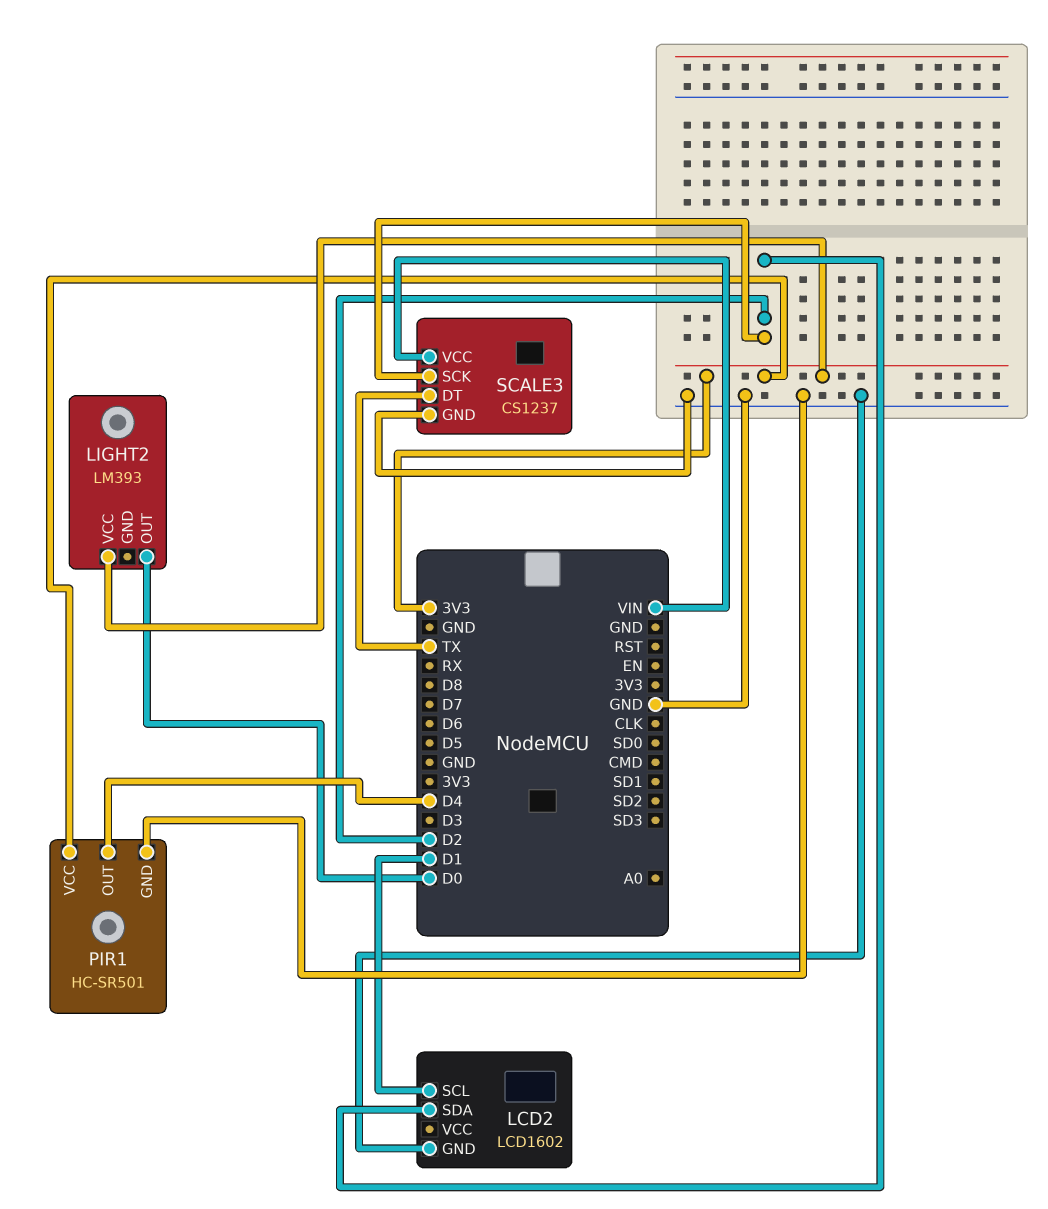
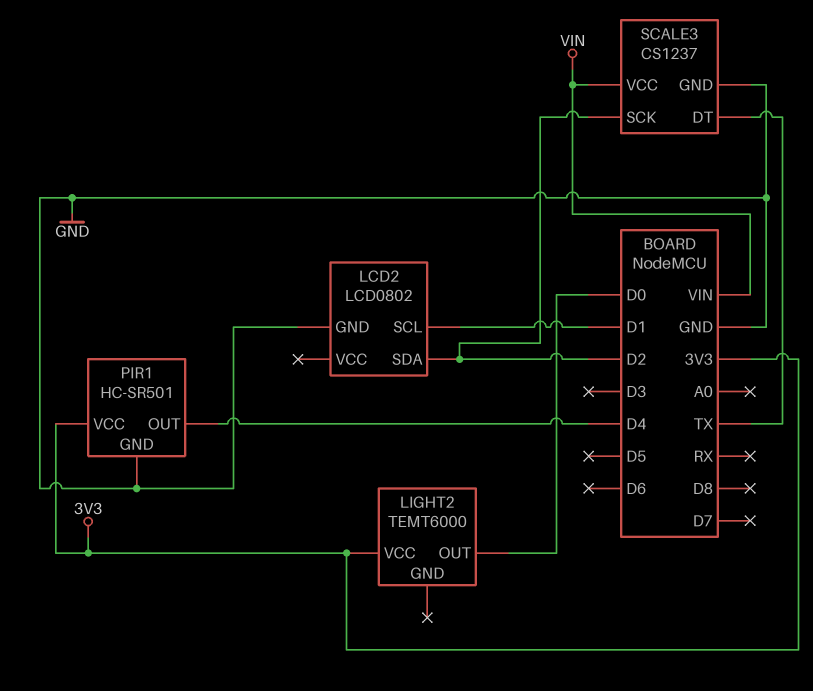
LCD2: LCD1602 -> LCD0802
LIGHT2: LM393 -> TEMT6000

